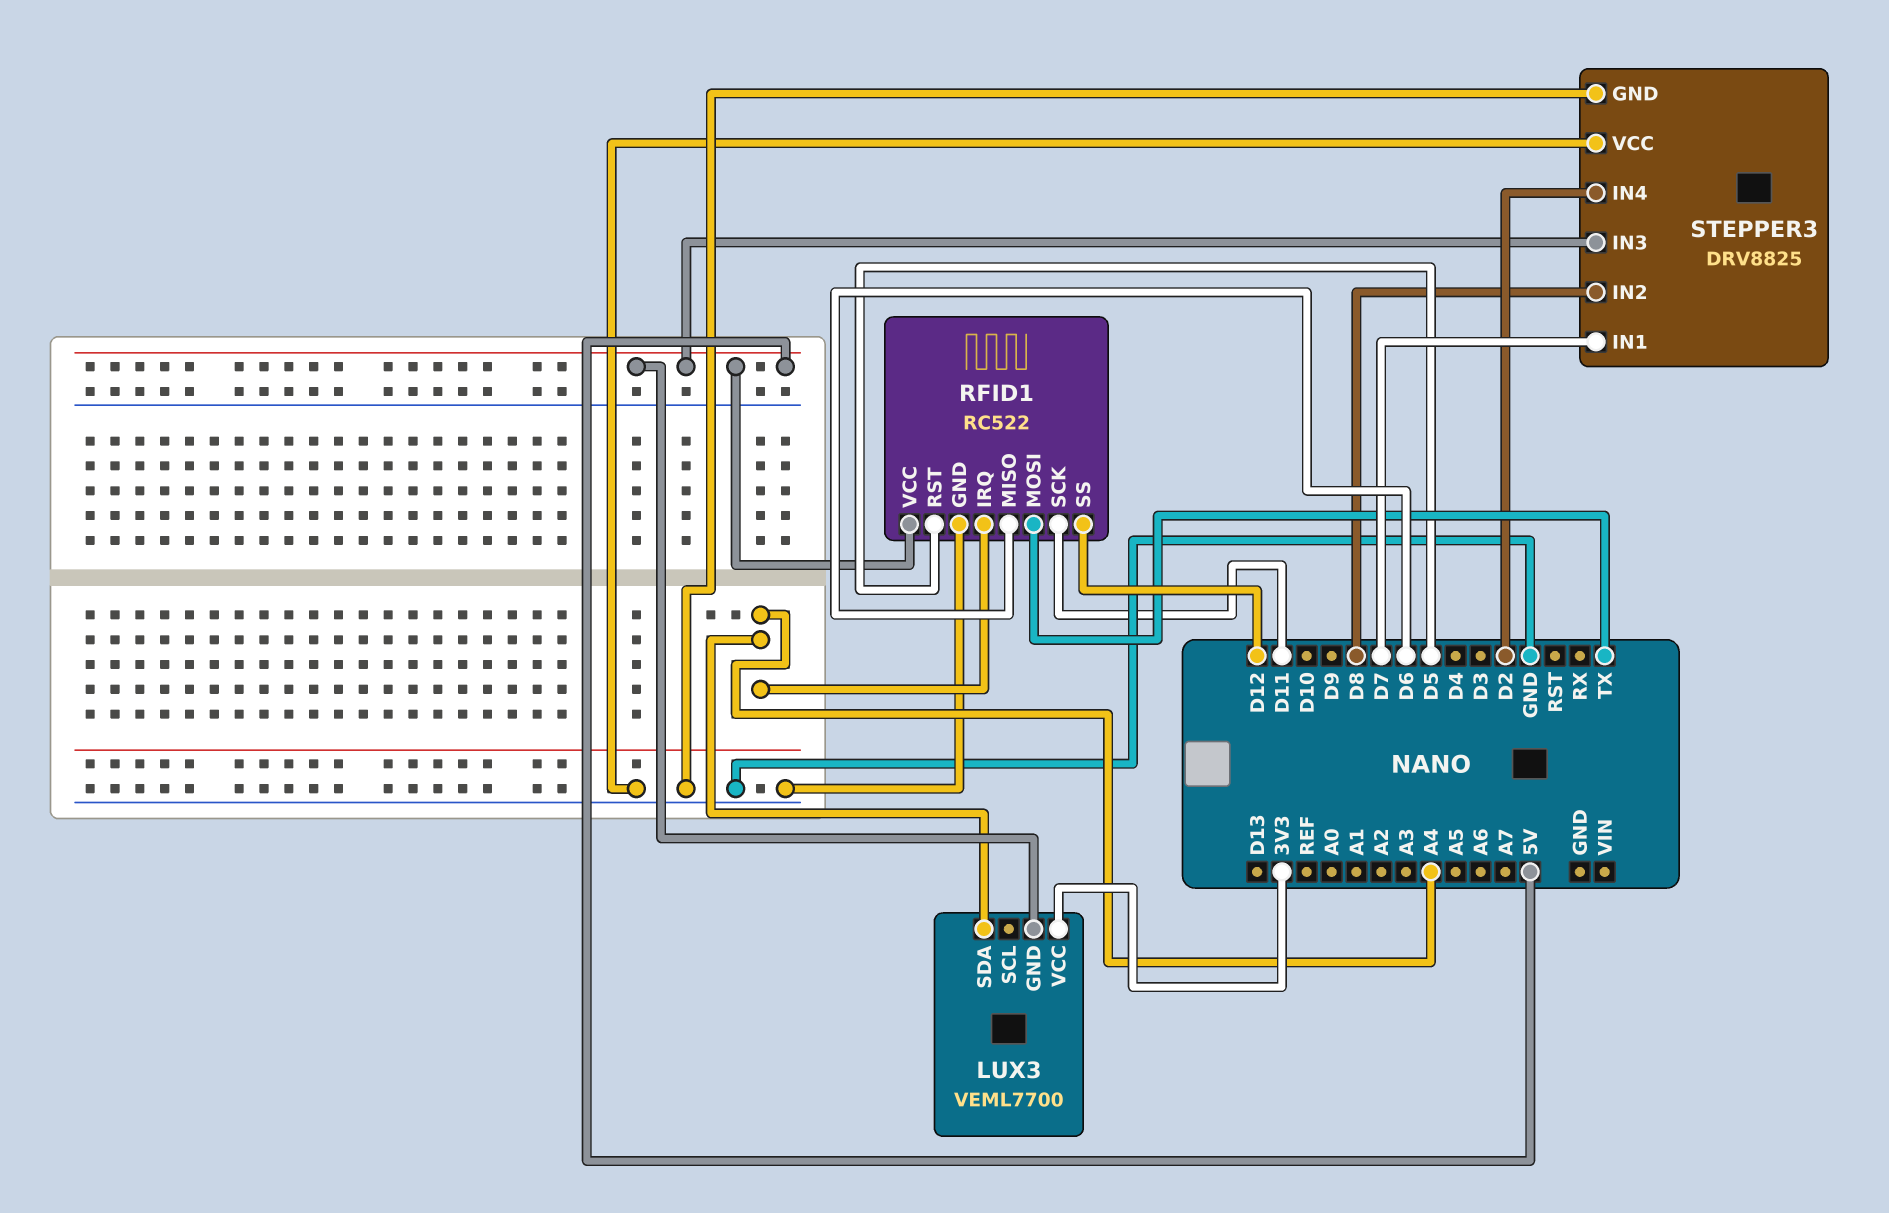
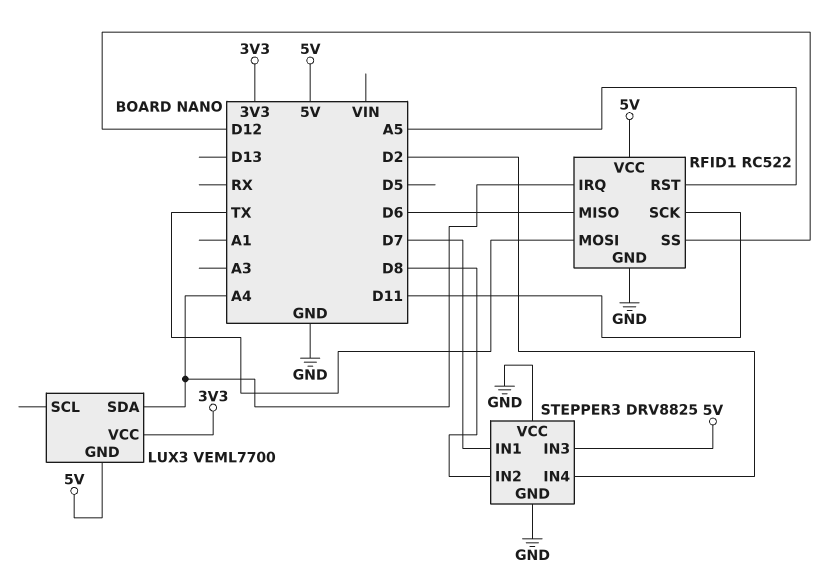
RFID1 pin RST: D5 -> A5

